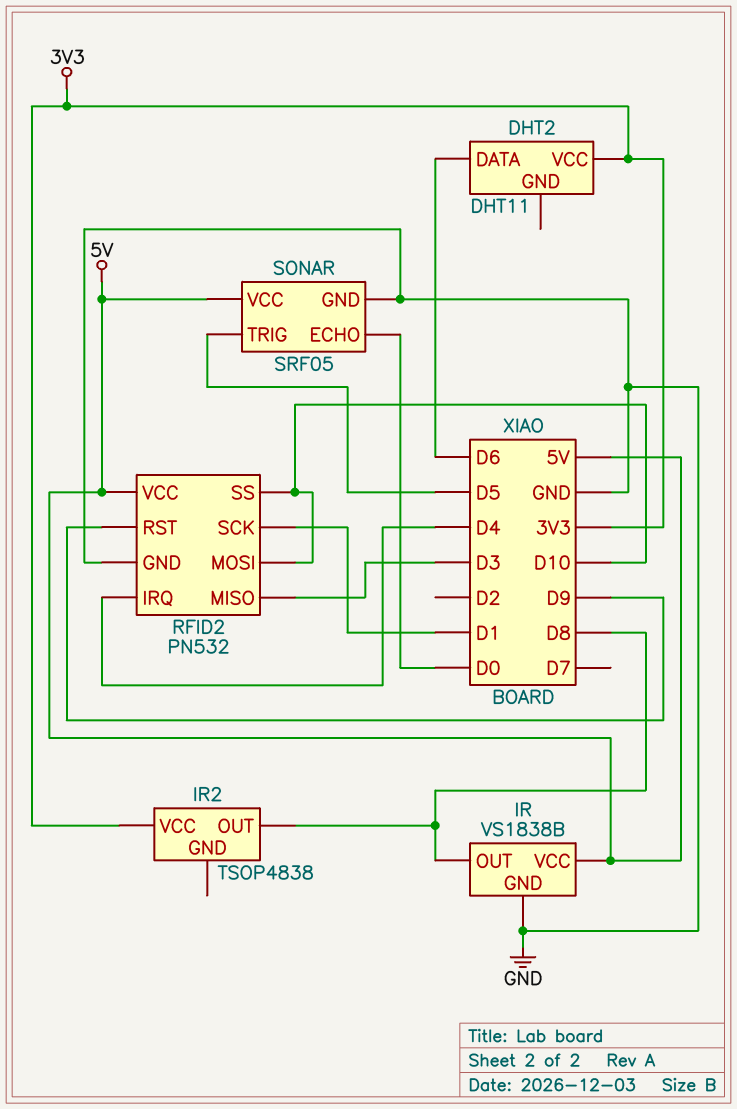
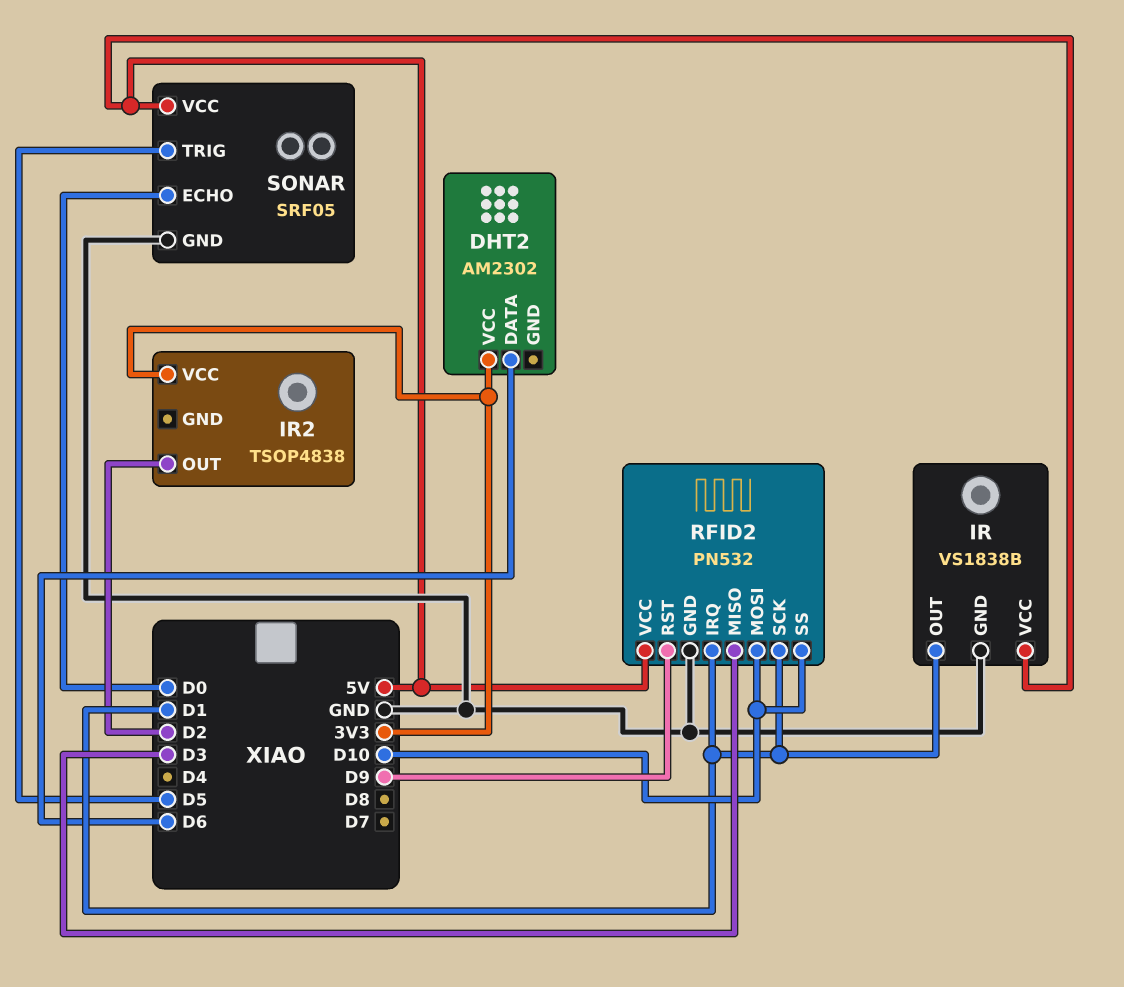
DHT2: DHT11 -> AM2302
IR pin OUT: D8 -> D1
IR2 pin OUT: D8 -> D2
RFID2 pin IRQ: D4 -> D1

